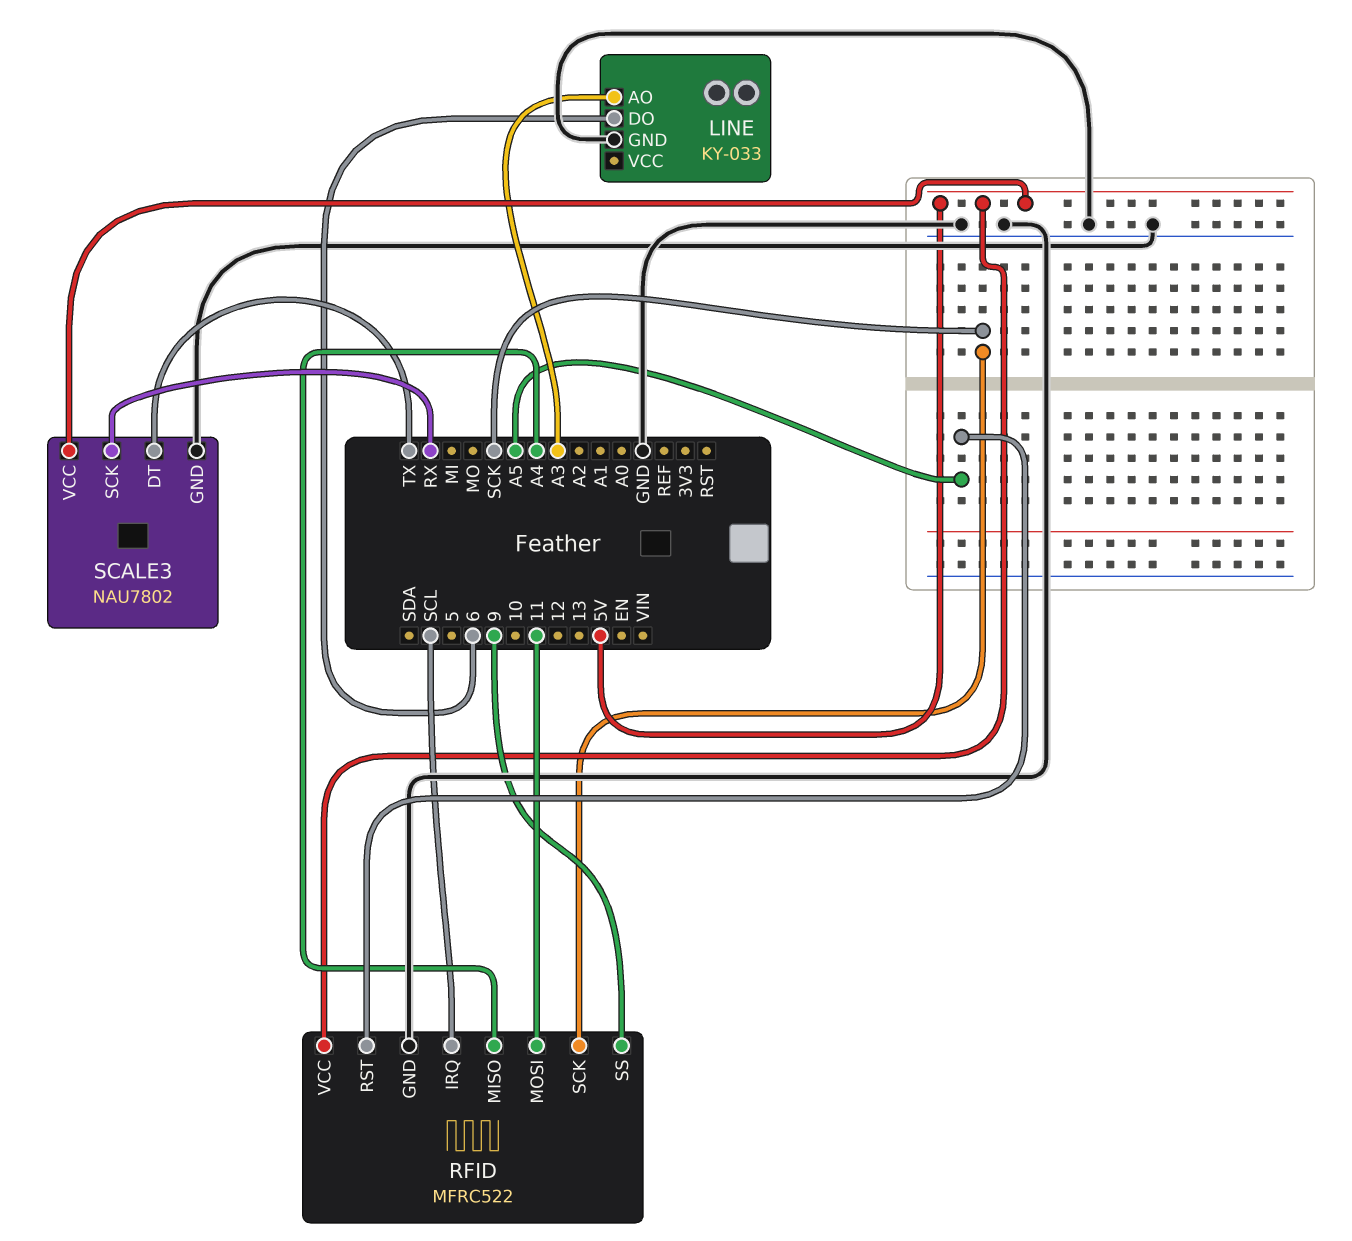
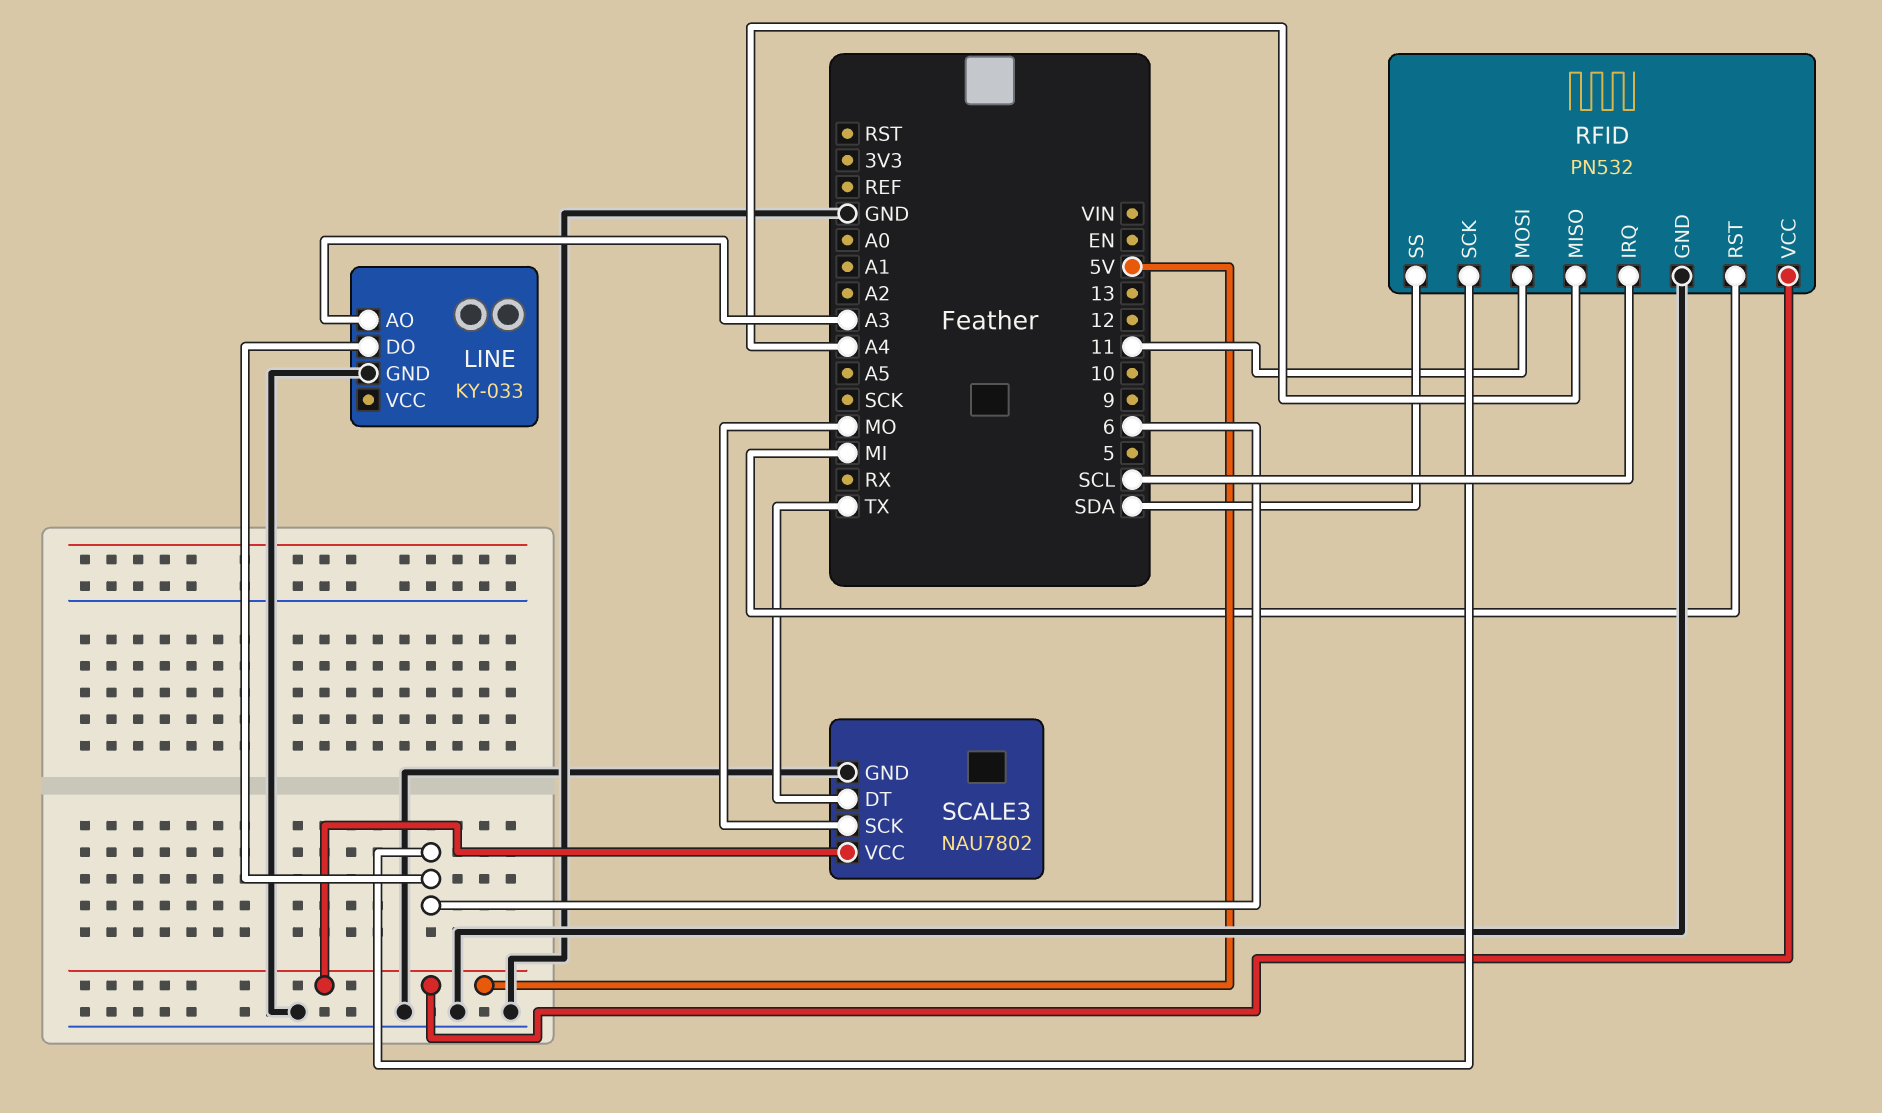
RFID: MFRC522 -> PN532
RFID pin RST: A5 -> MI
RFID pin SCK: SCK -> 6
RFID pin SS: 9 -> SDA
SCALE3 pin SCK: RX -> MO

